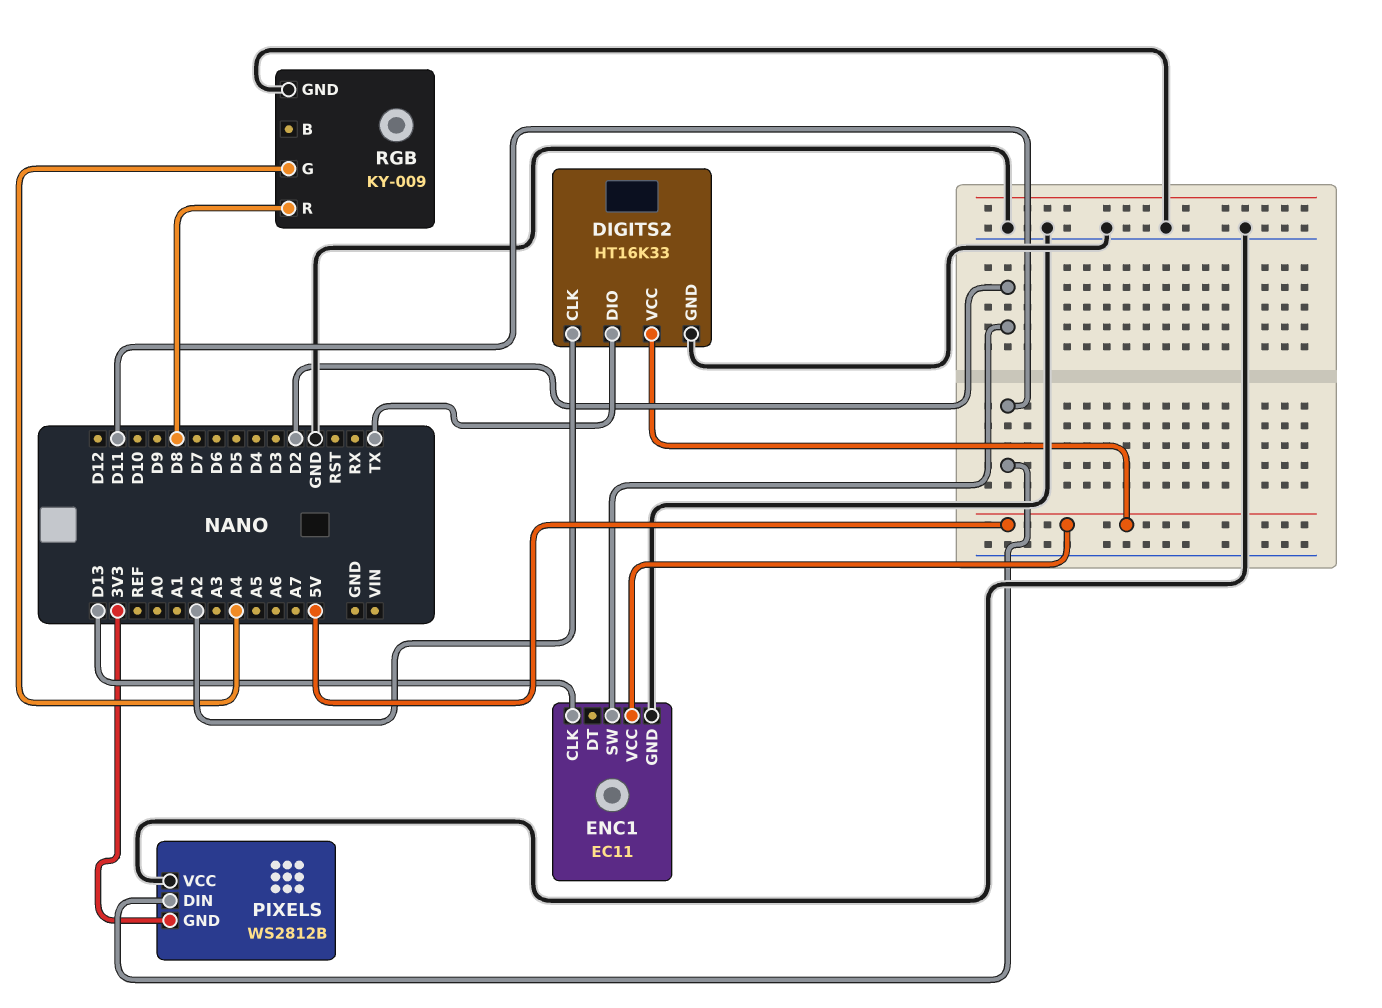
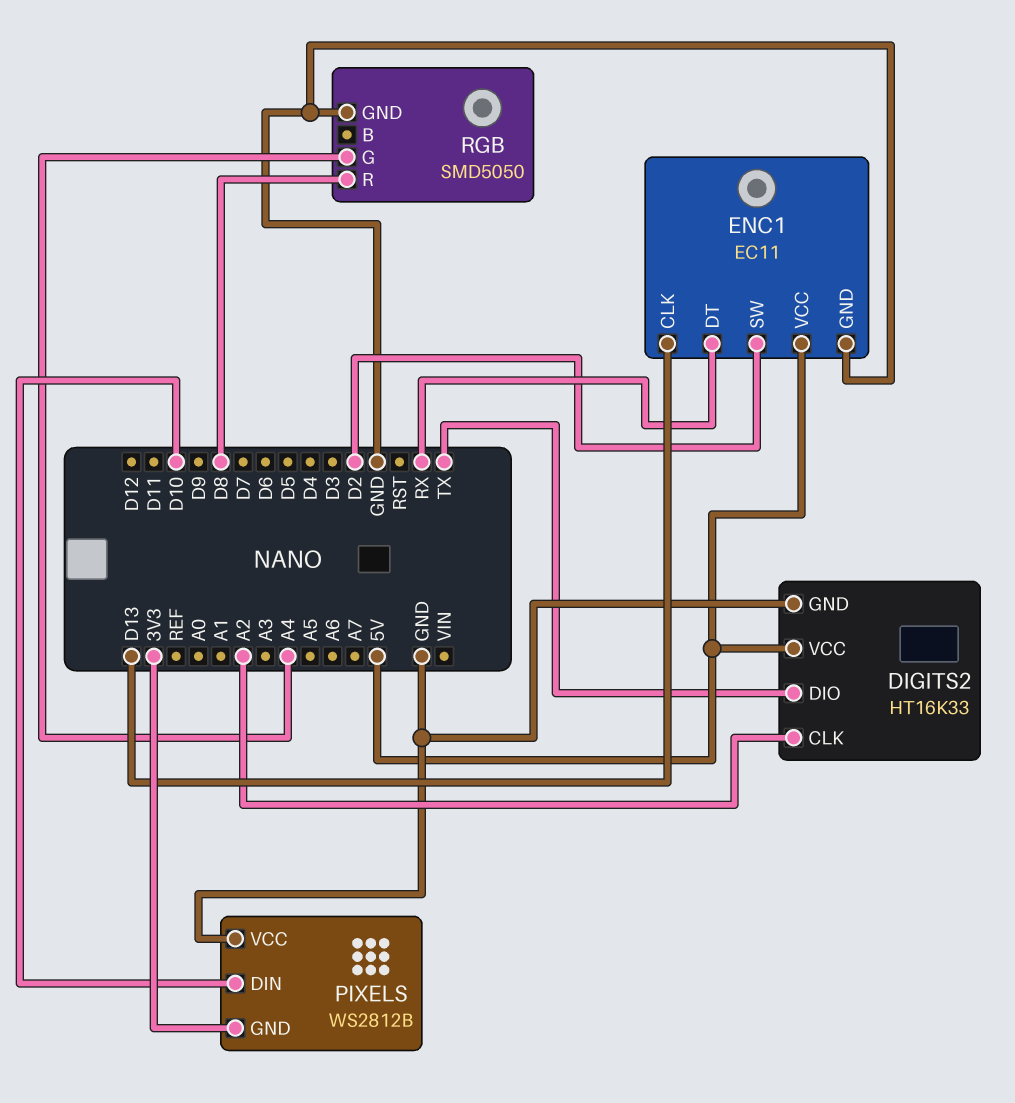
ENC1 pin DT: none -> RX
PIXELS pin DIN: D11 -> D10
RGB: KY-009 -> SMD5050

